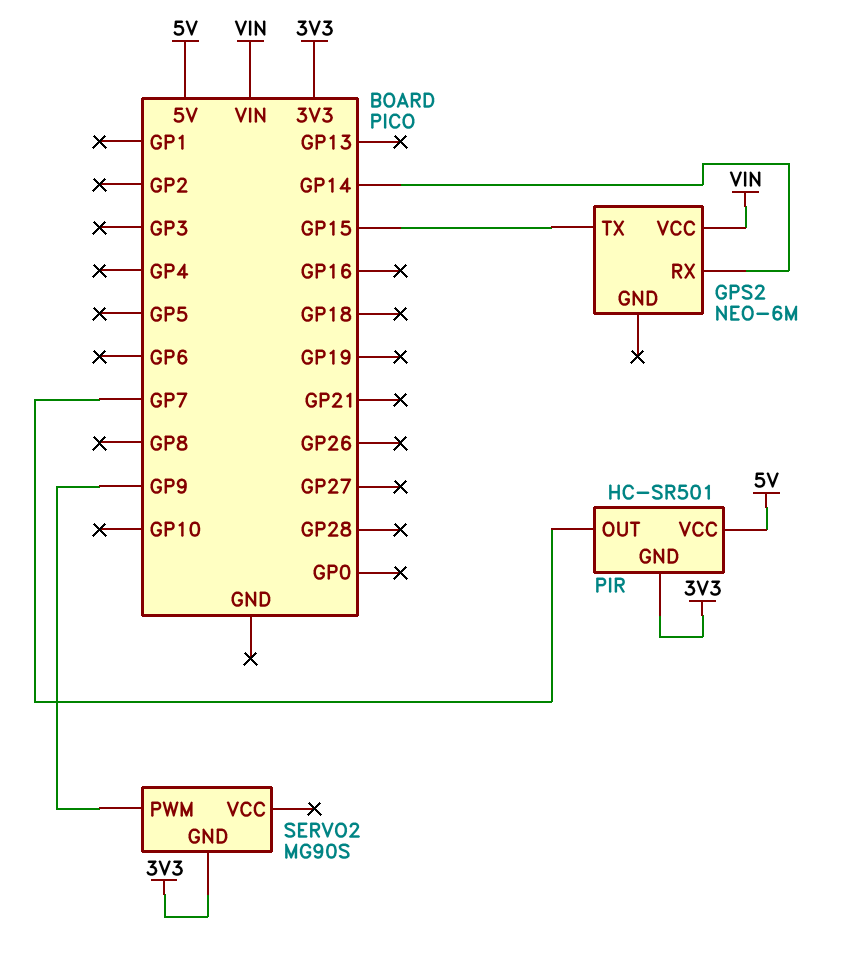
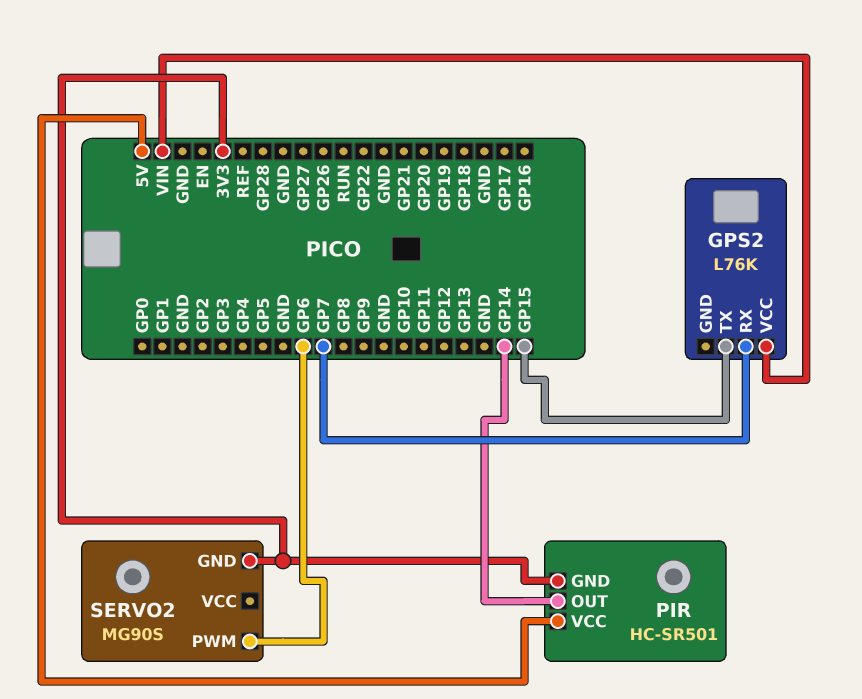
GPS2: NEO-6M -> L76K
GPS2 pin RX: GP14 -> GP7
PIR pin OUT: GP7 -> GP14
SERVO2 pin PWM: GP9 -> GP6

